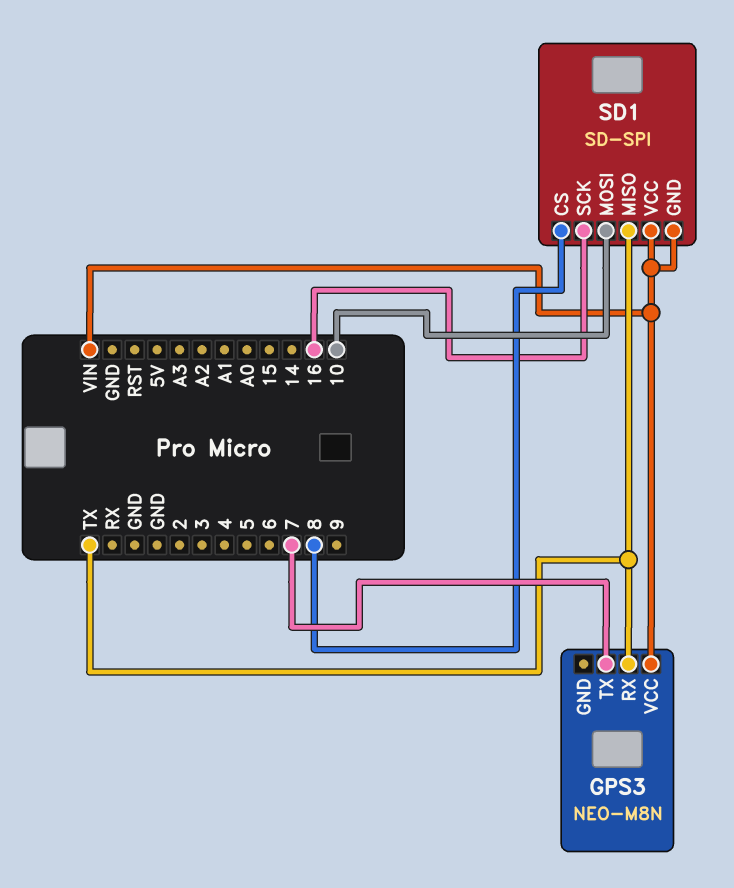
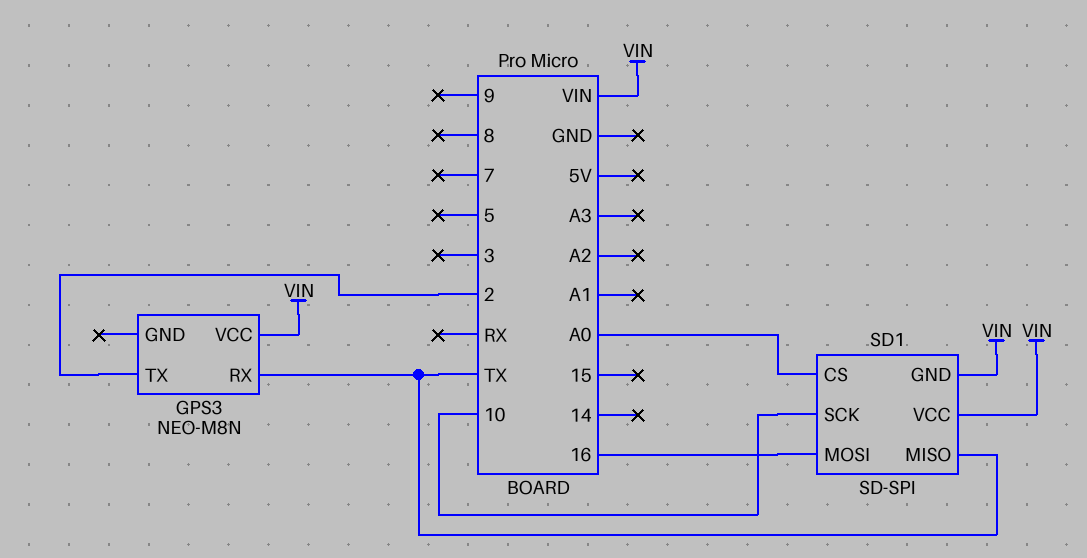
GPS3 pin TX: 7 -> 2
SD1 pin CS: 8 -> A0
SD1 pin MOSI: 10 -> 16
SD1 pin SCK: 16 -> 10

